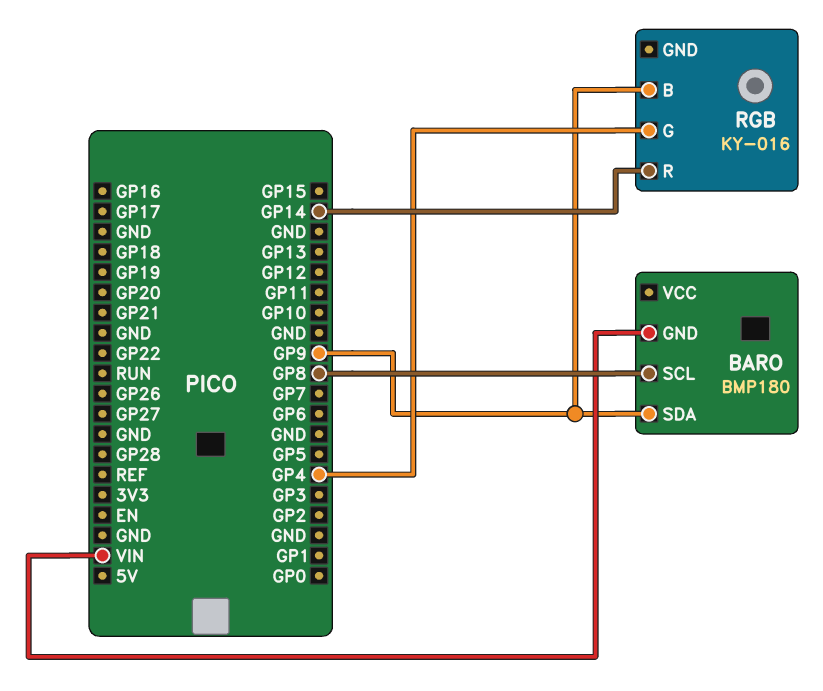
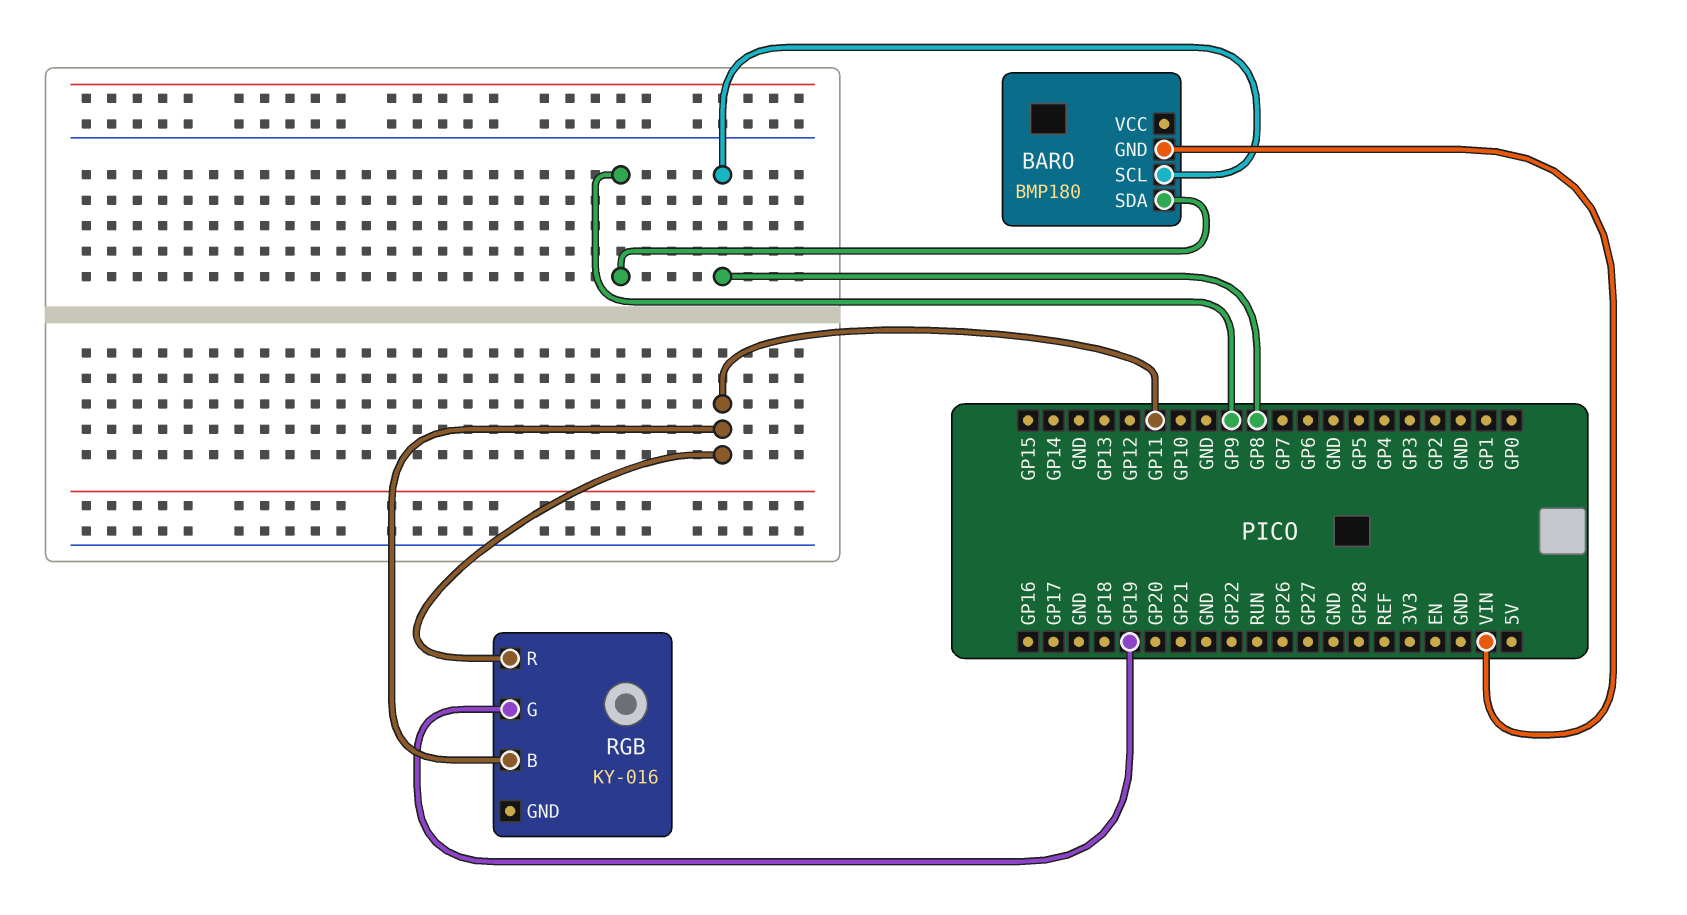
RGB pin B: GP9 -> GP11
RGB pin G: GP4 -> GP19
RGB pin R: GP14 -> GP11

